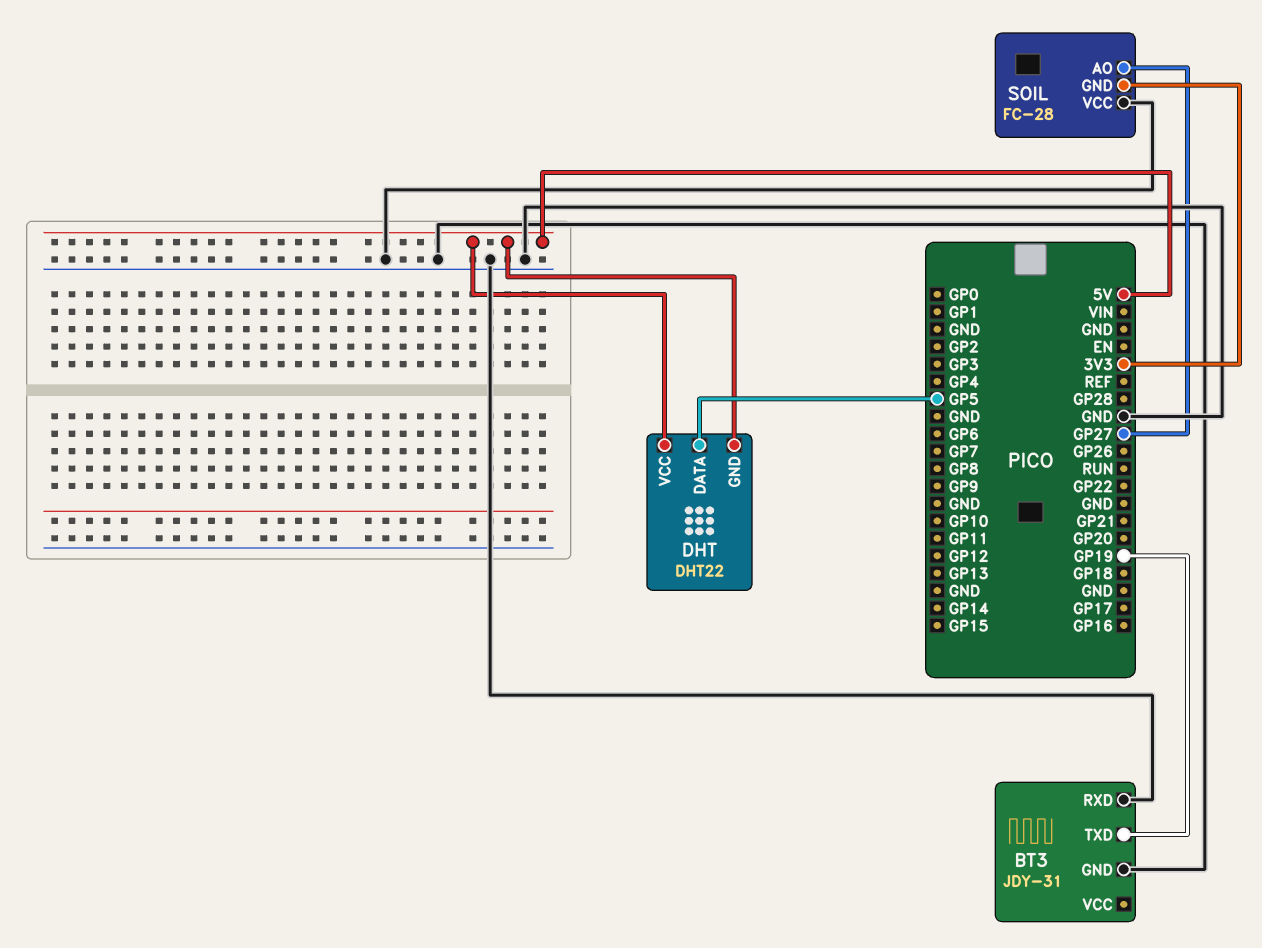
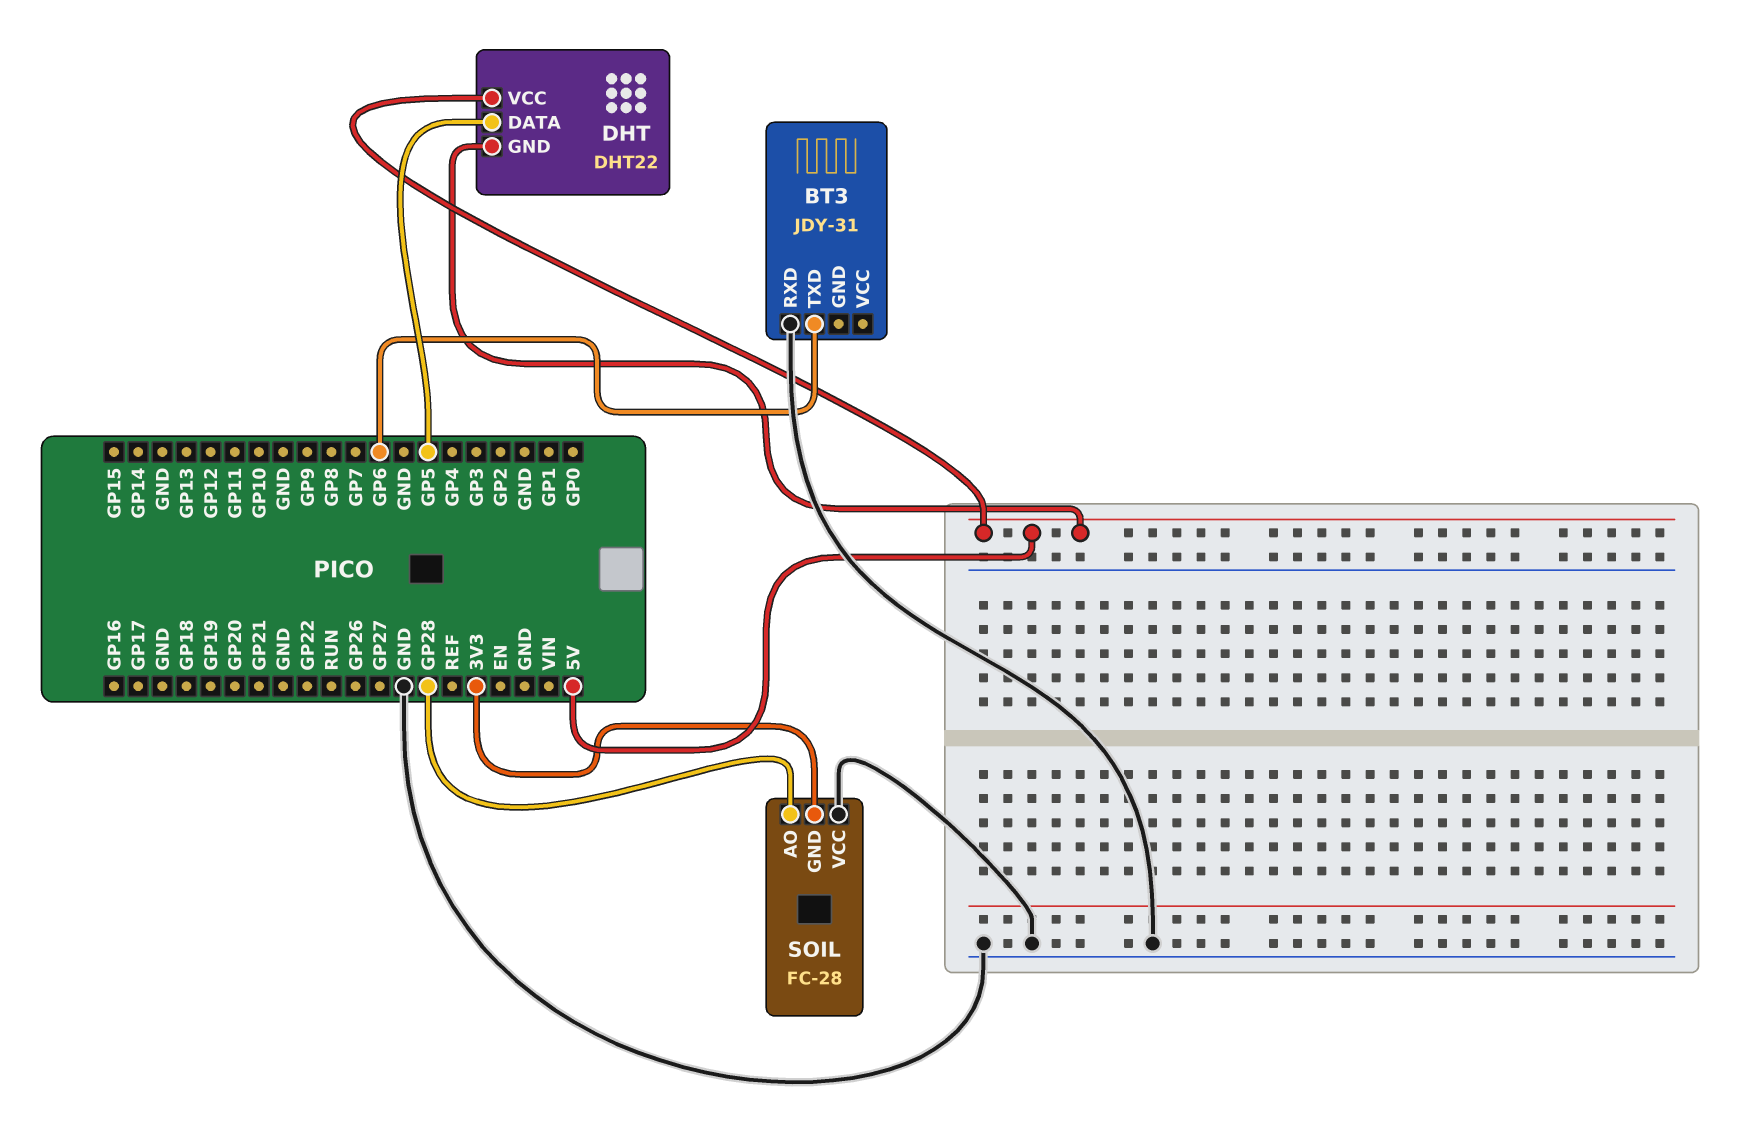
BT3 pin GND: GND -> none
BT3 pin TXD: GP19 -> GP6
SOIL pin AO: GP27 -> GP28

